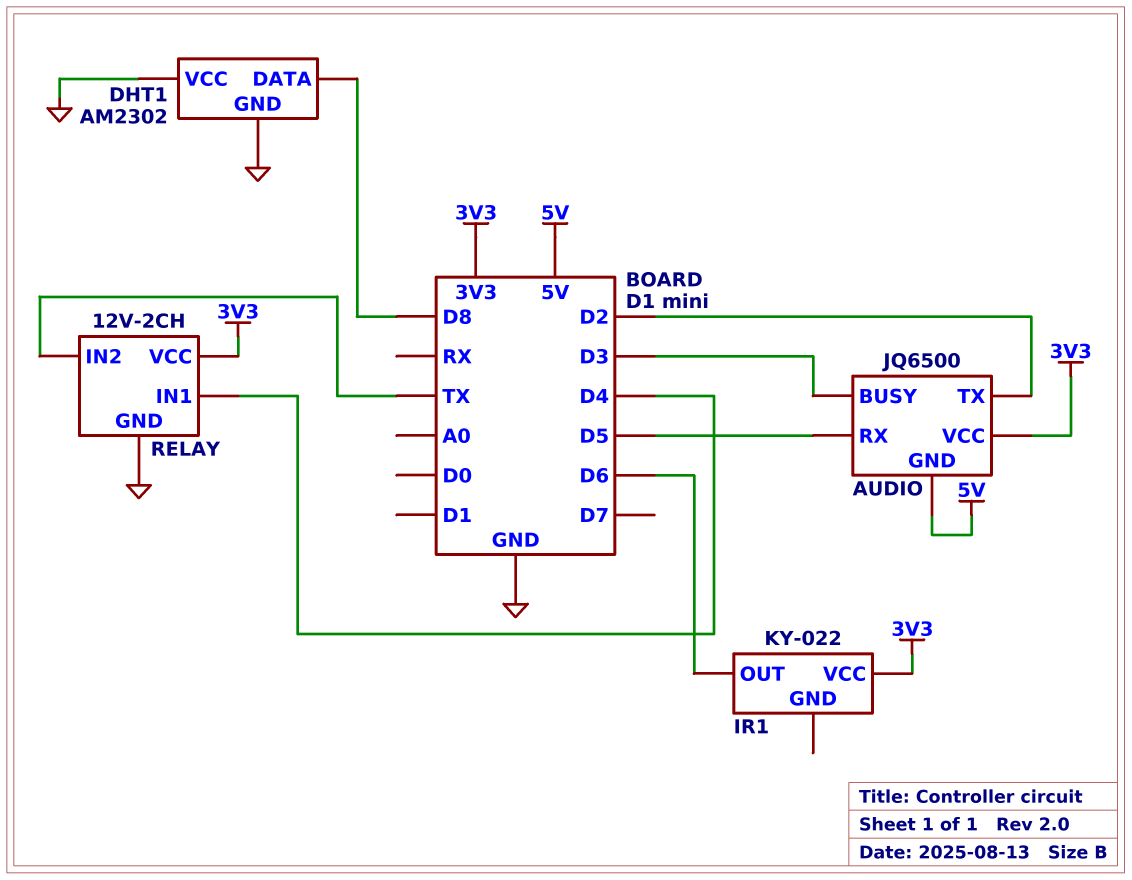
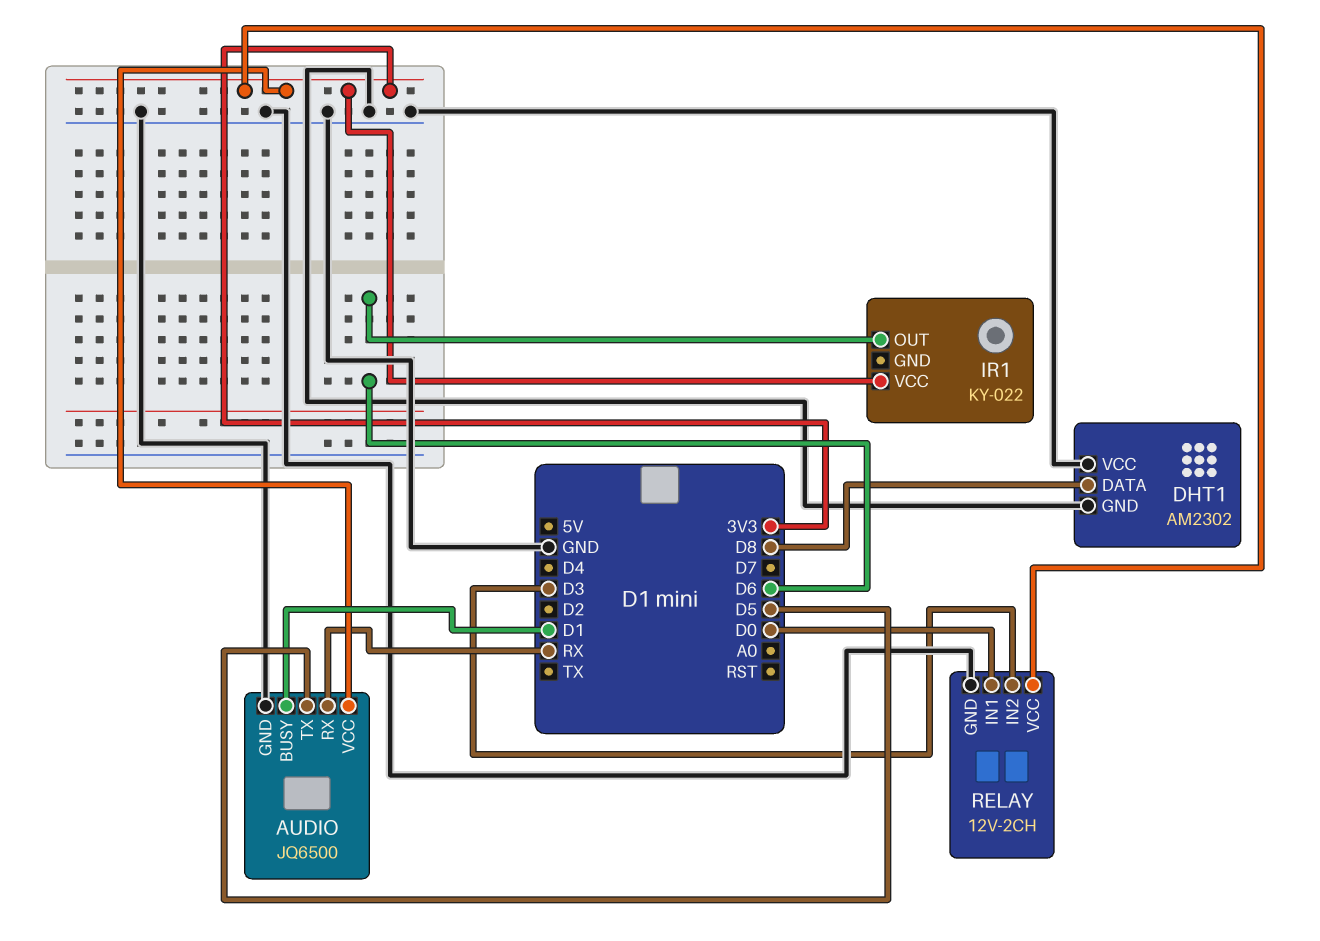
AUDIO pin BUSY: D3 -> D1
AUDIO pin GND: 5V -> GND
AUDIO pin RX: D5 -> RX
AUDIO pin TX: D2 -> D5
RELAY pin IN1: D4 -> D0
RELAY pin IN2: TX -> D3

